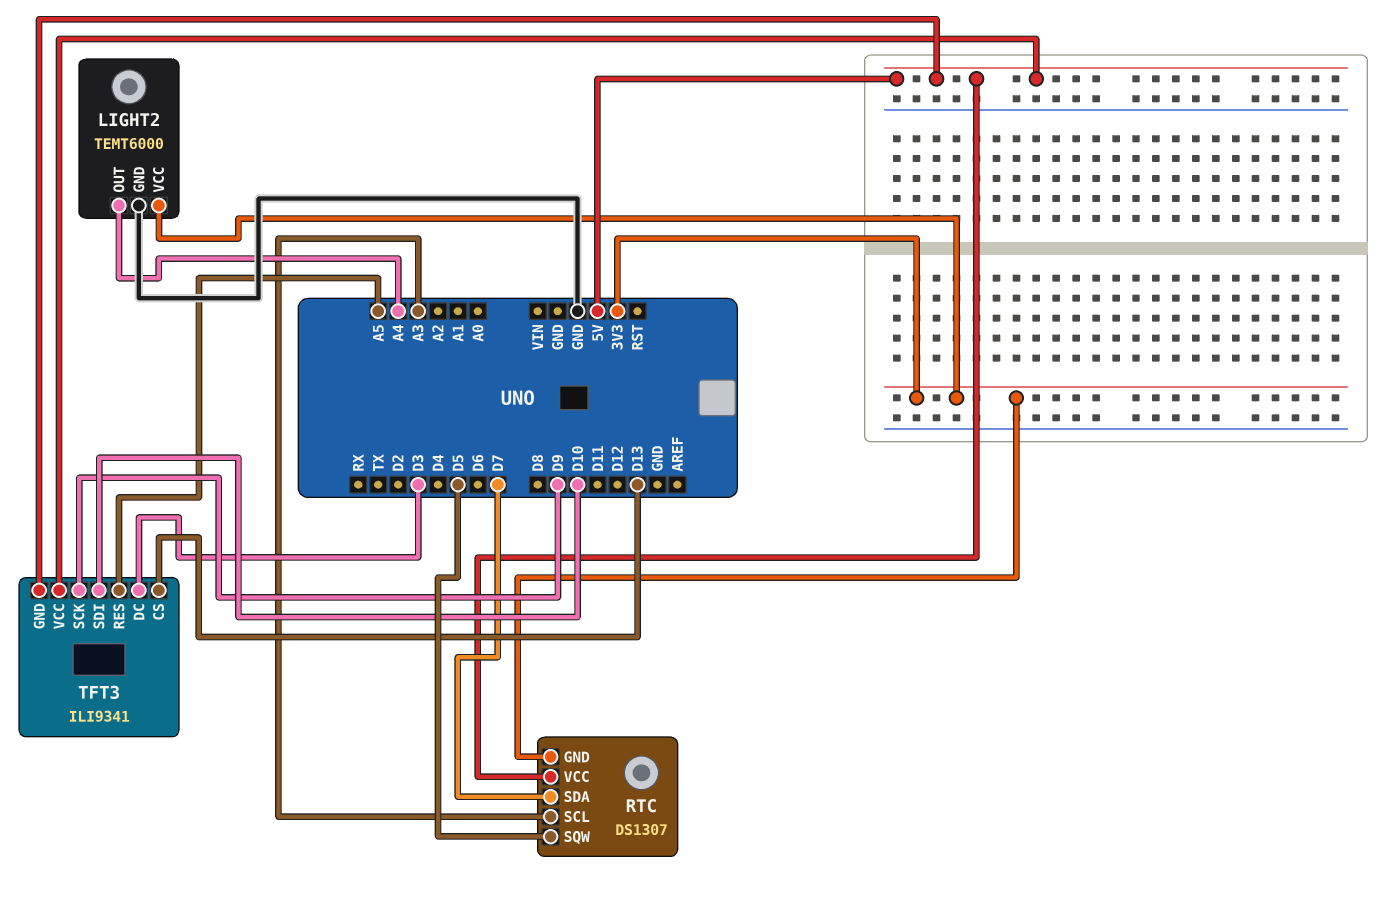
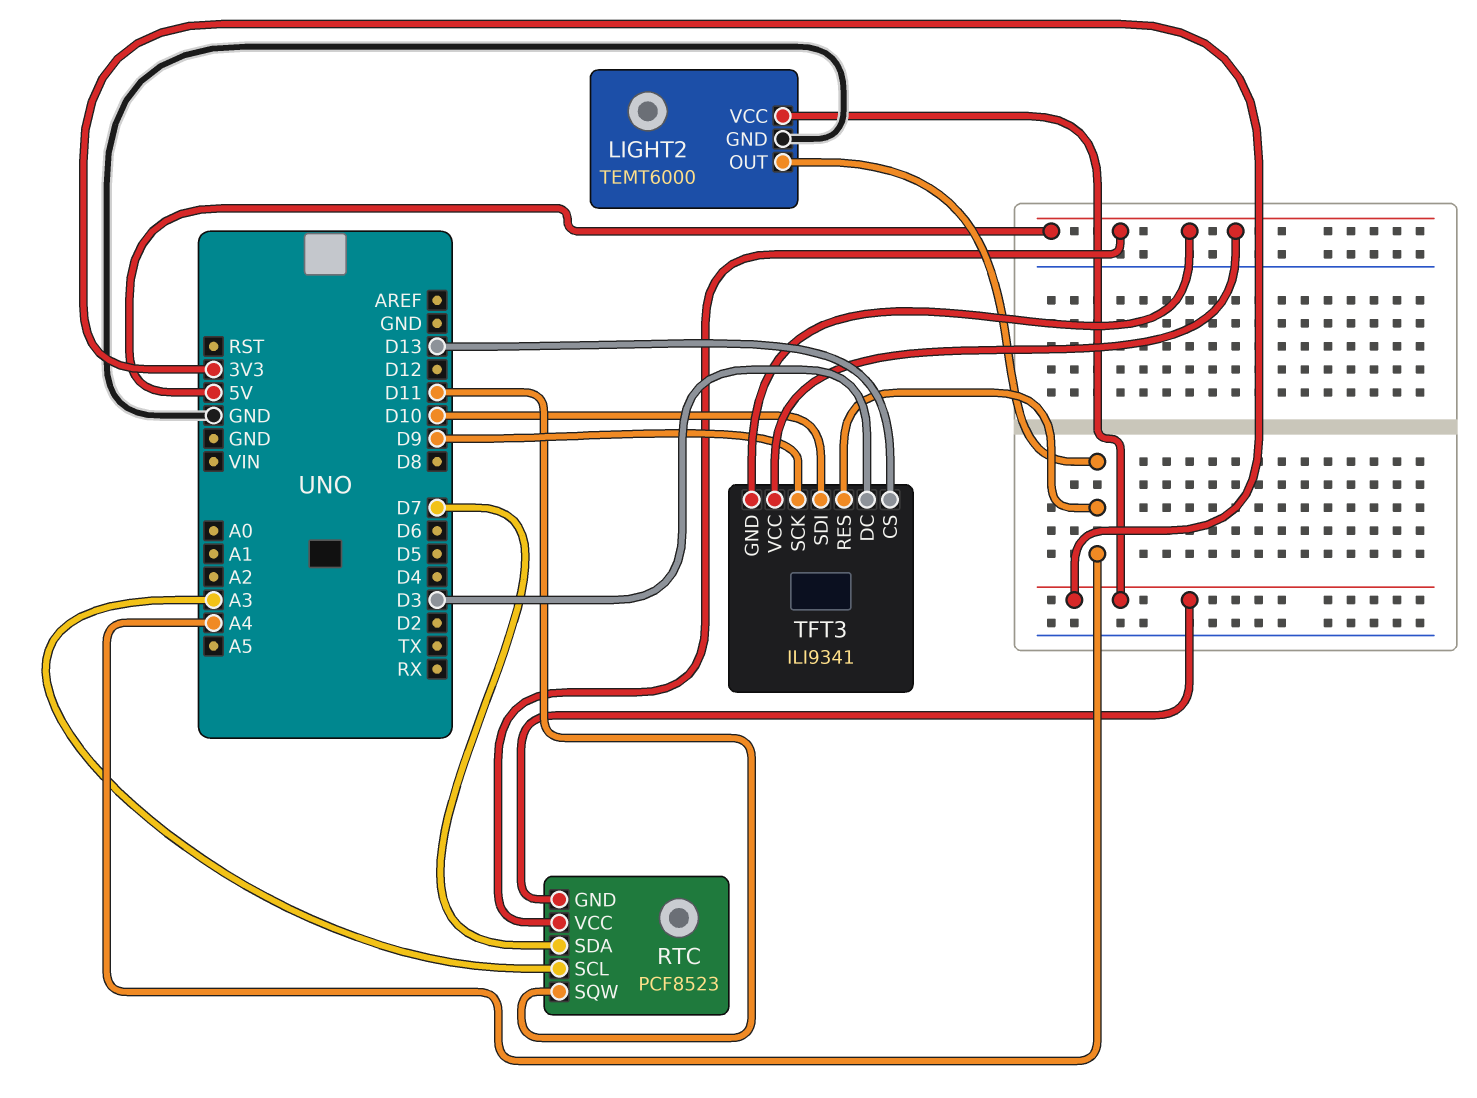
RTC: DS1307 -> PCF8523
RTC pin SQW: D5 -> D11
TFT3 pin RES: A5 -> A4

